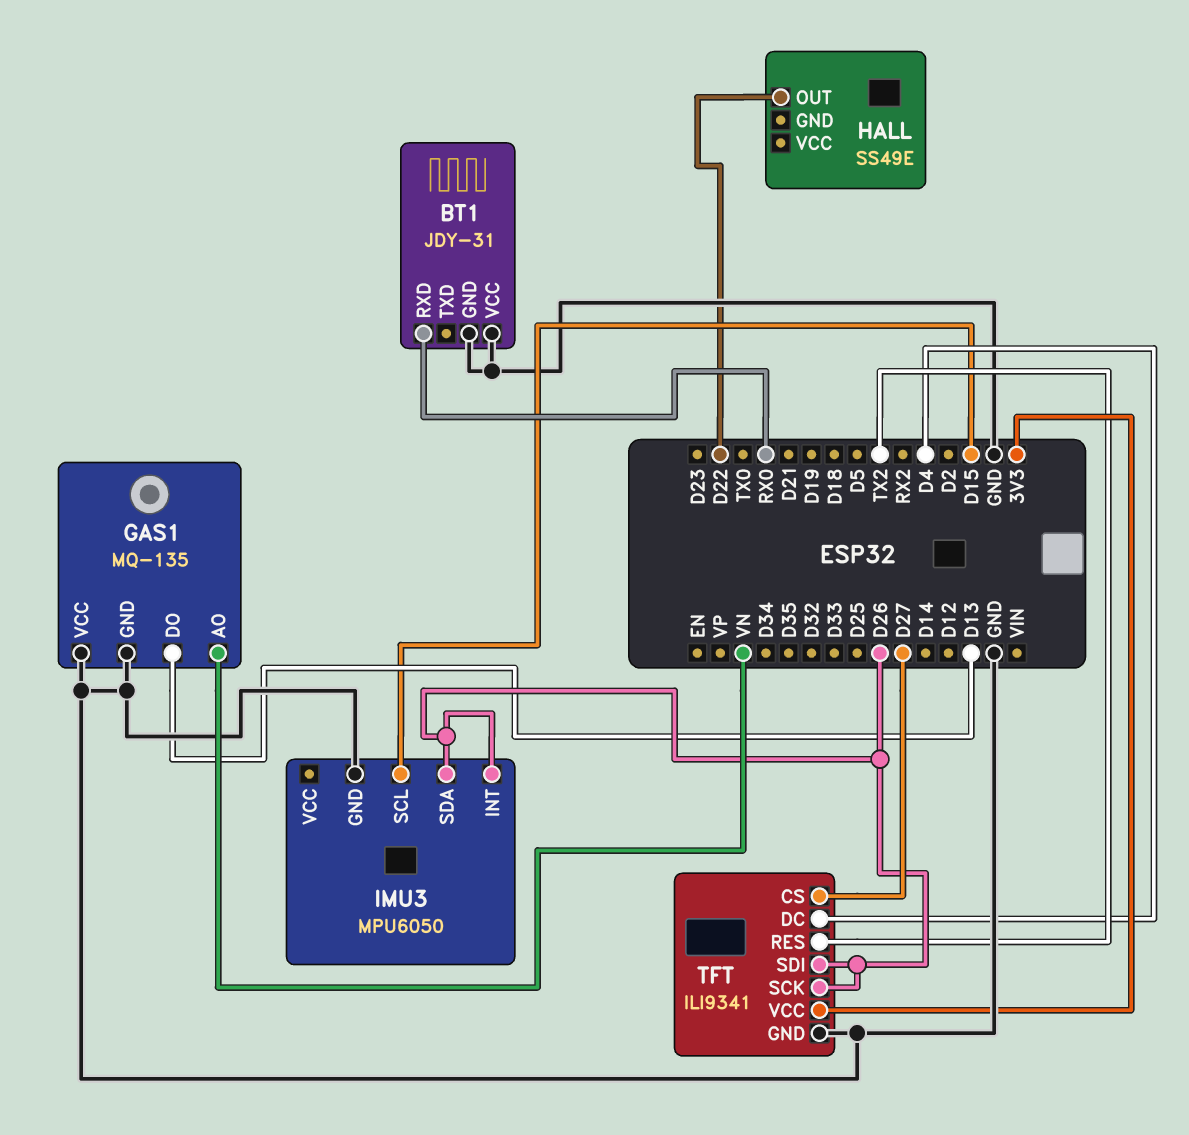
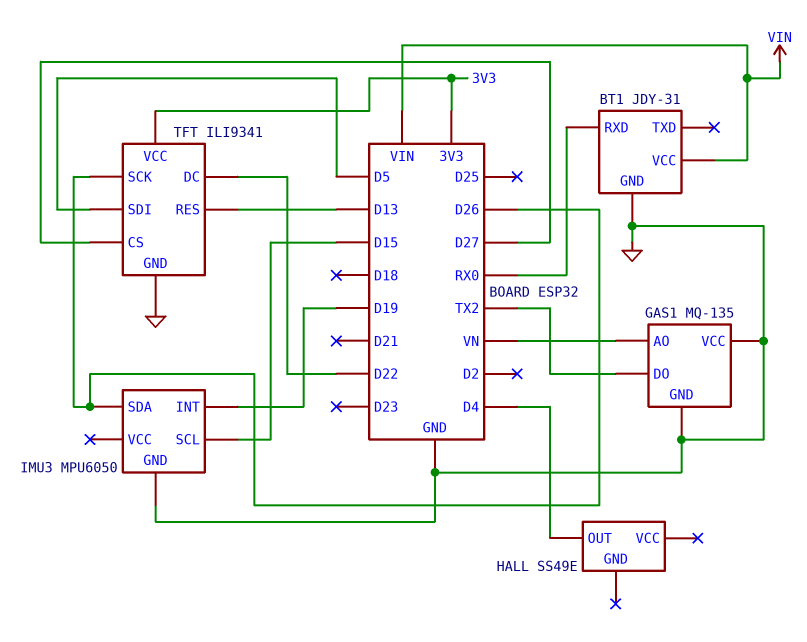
BT1 pin VCC: GND -> VIN
GAS1 pin DO: D13 -> TX2
HALL pin OUT: D22 -> D4
IMU3 pin INT: D26 -> D19
TFT pin DC: D4 -> D22
TFT pin RES: TX2 -> D13
TFT pin SDI: D26 -> D5

